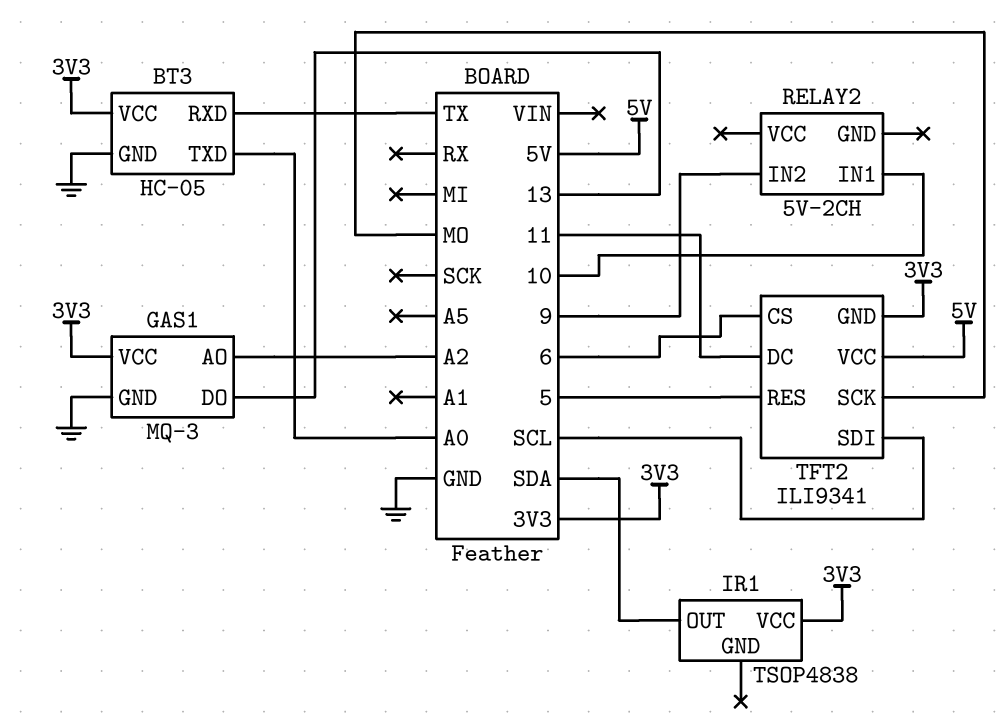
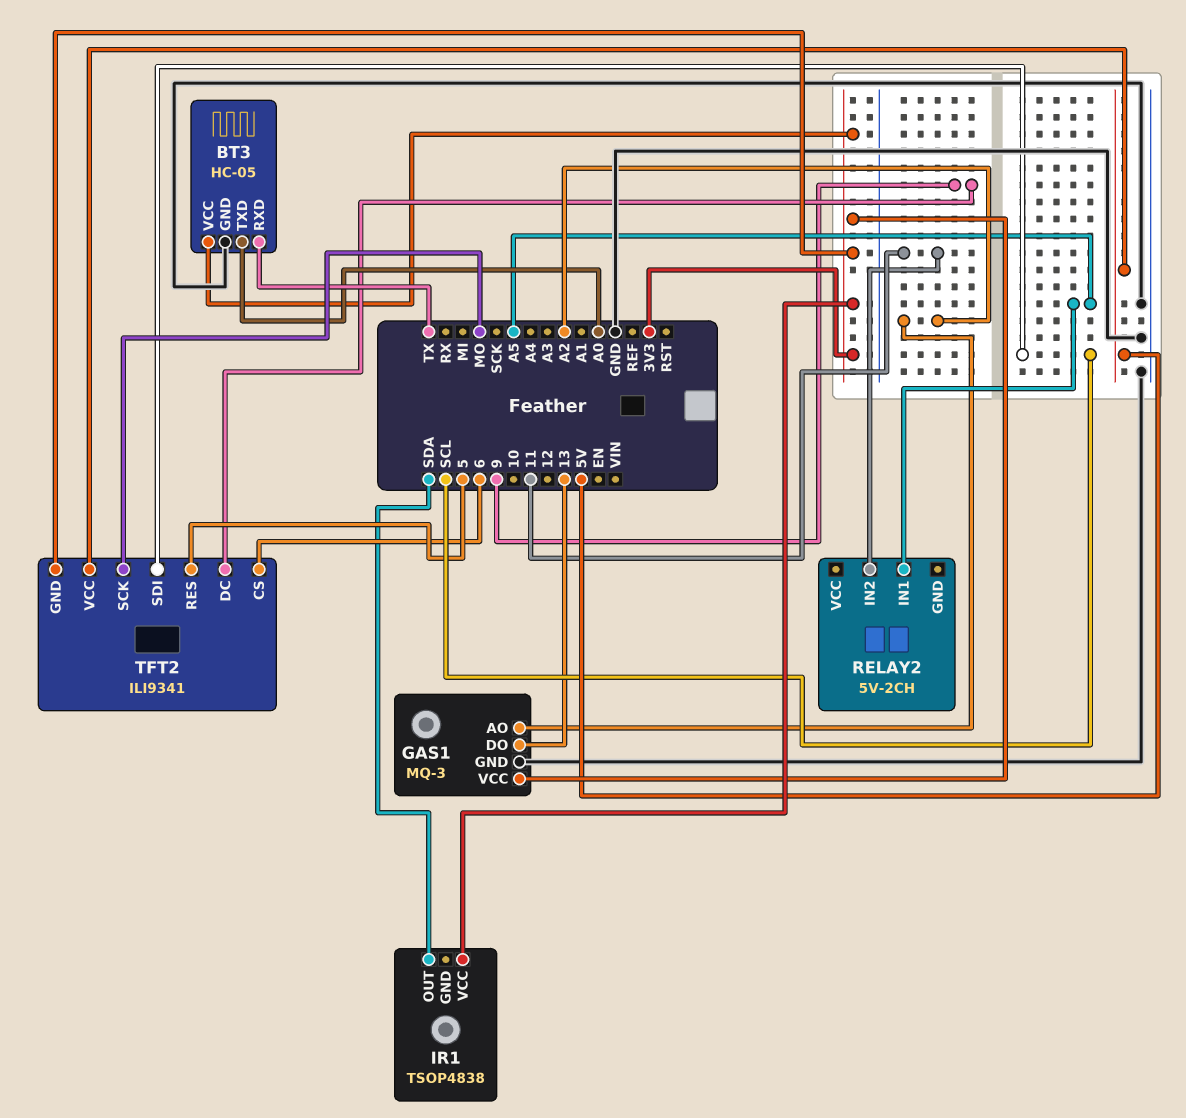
RELAY2 pin IN1: 10 -> A5
RELAY2 pin IN2: 9 -> 11
TFT2 pin DC: 11 -> 9

